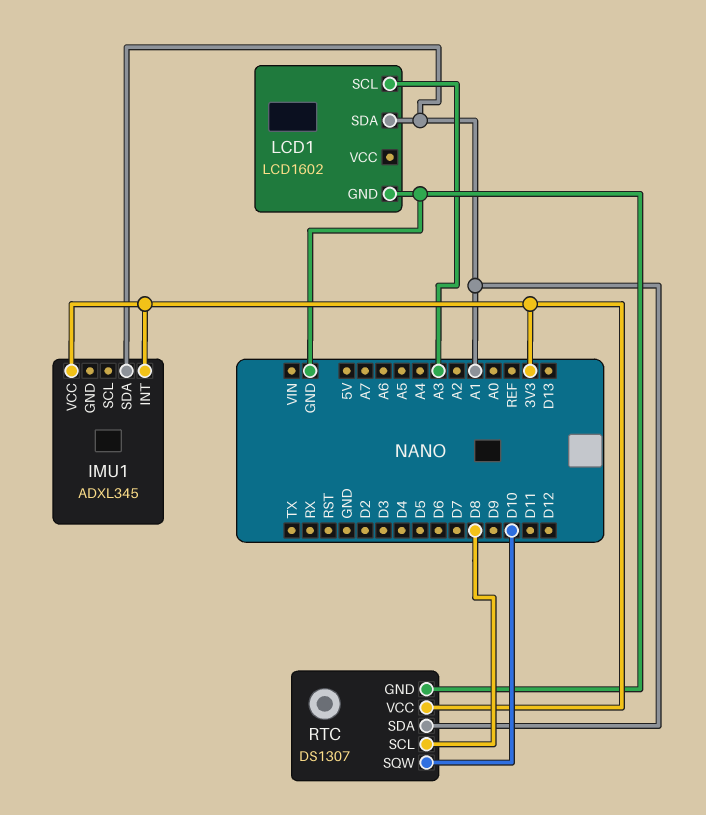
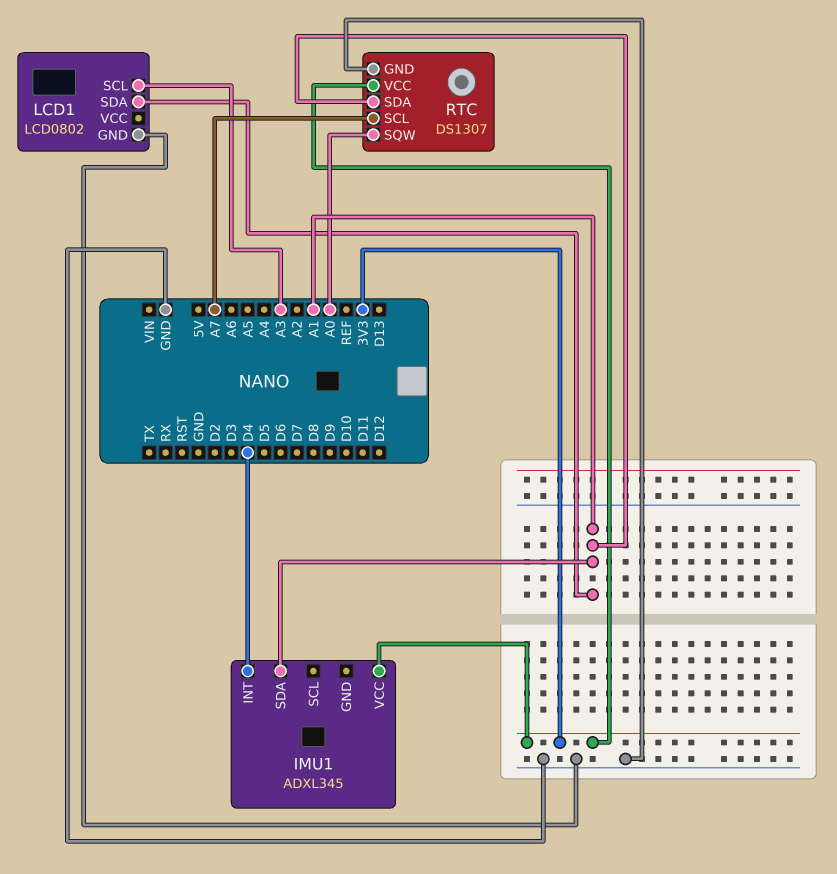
IMU1 pin INT: 3V3 -> D4
LCD1: LCD1602 -> LCD0802
RTC pin SCL: D8 -> A7
RTC pin SQW: D10 -> A0

